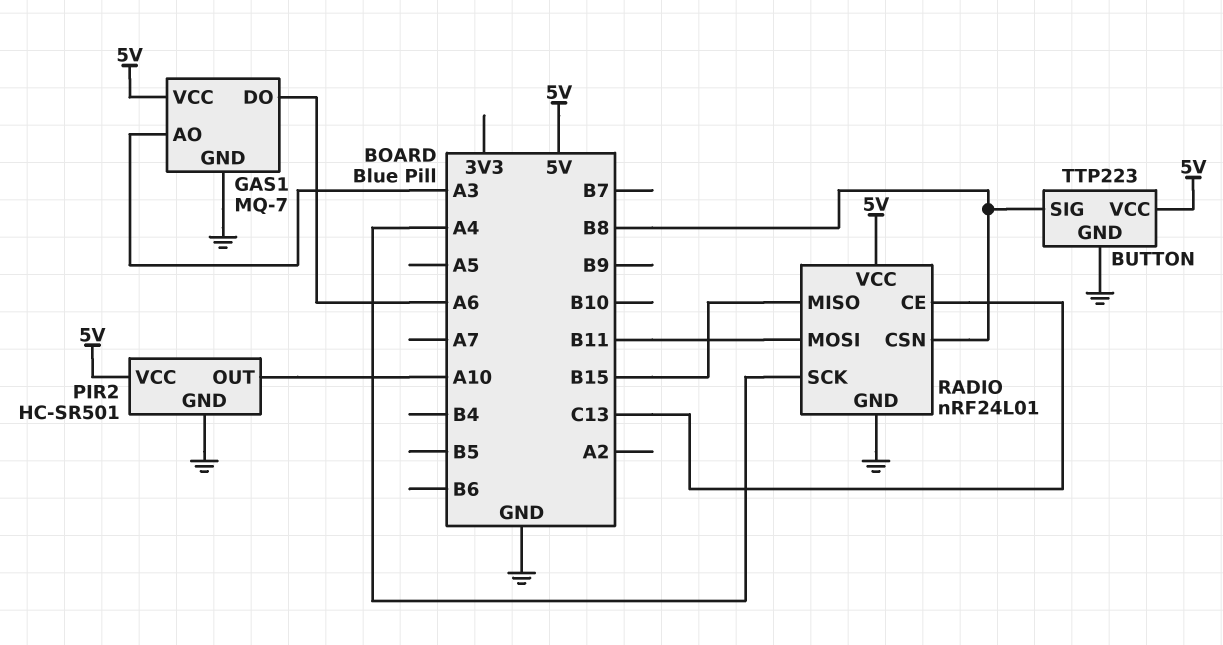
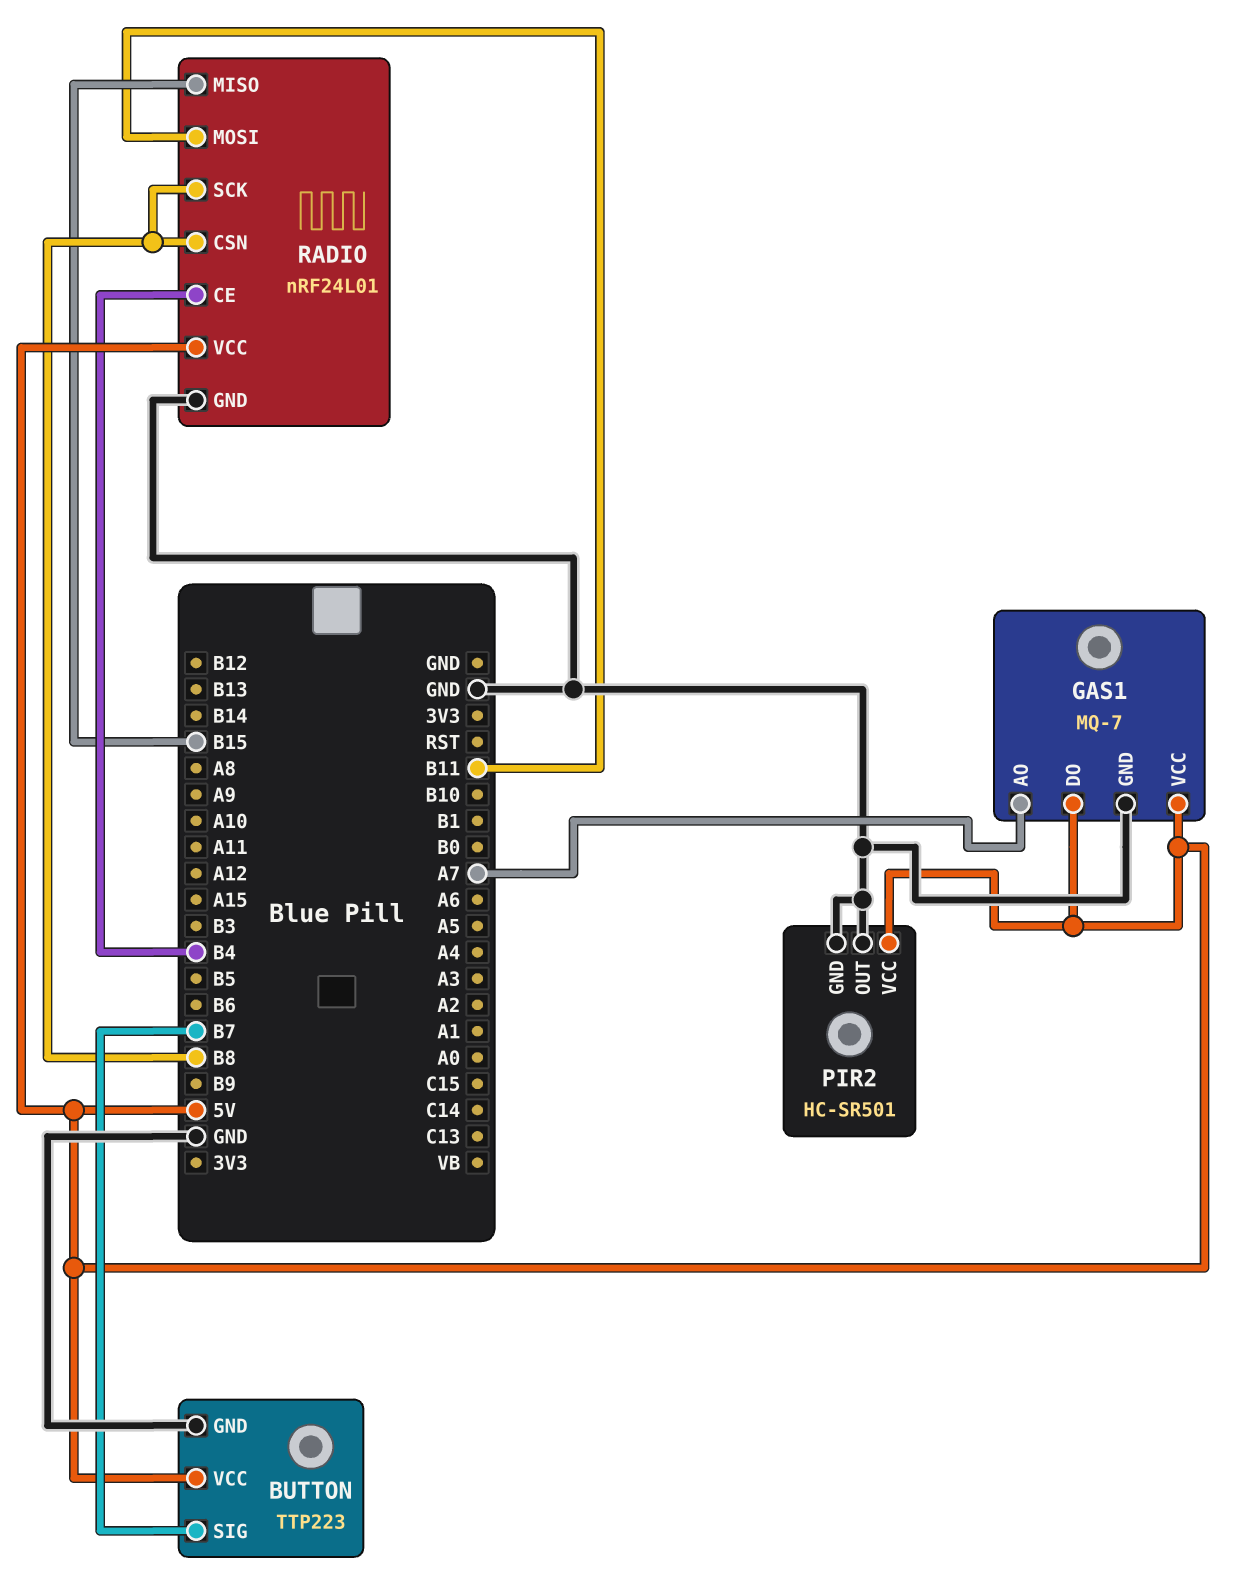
BUTTON pin SIG: B8 -> B7
GAS1 pin AO: A3 -> A7
GAS1 pin DO: A6 -> 5V
PIR2 pin OUT: A10 -> GND
RADIO pin CE: C13 -> B4
RADIO pin SCK: A4 -> B8

